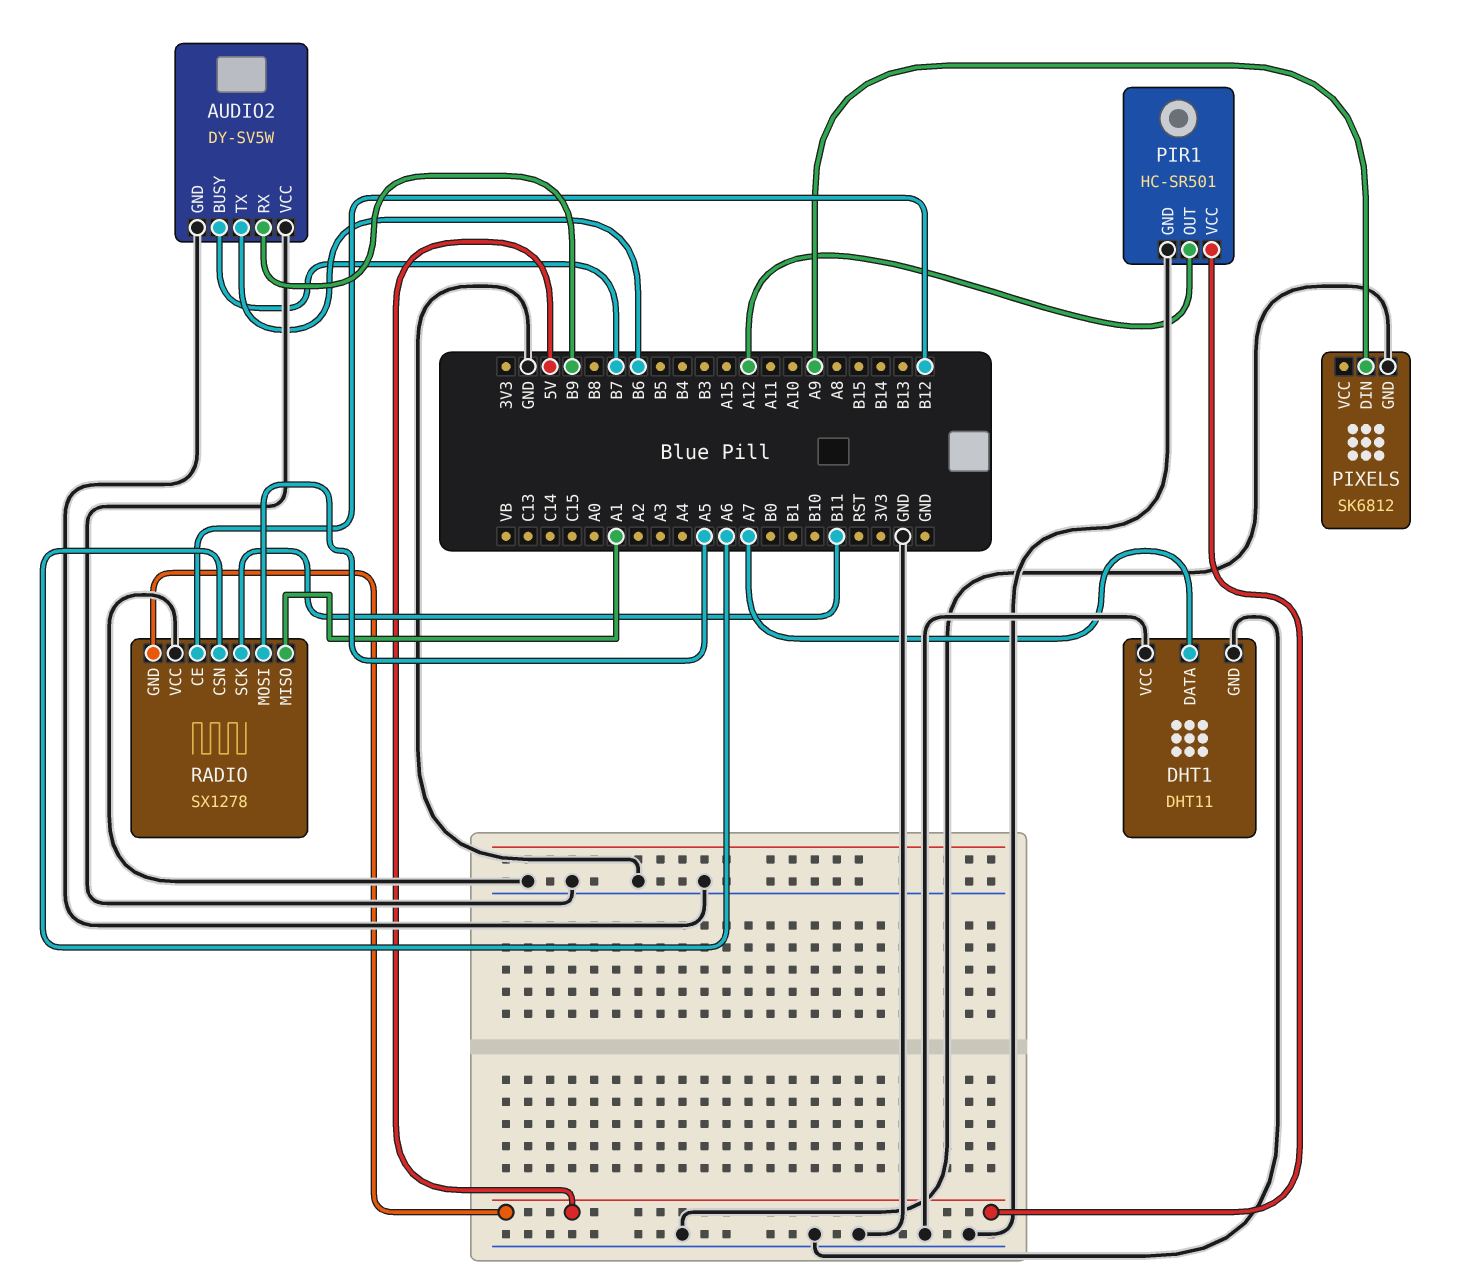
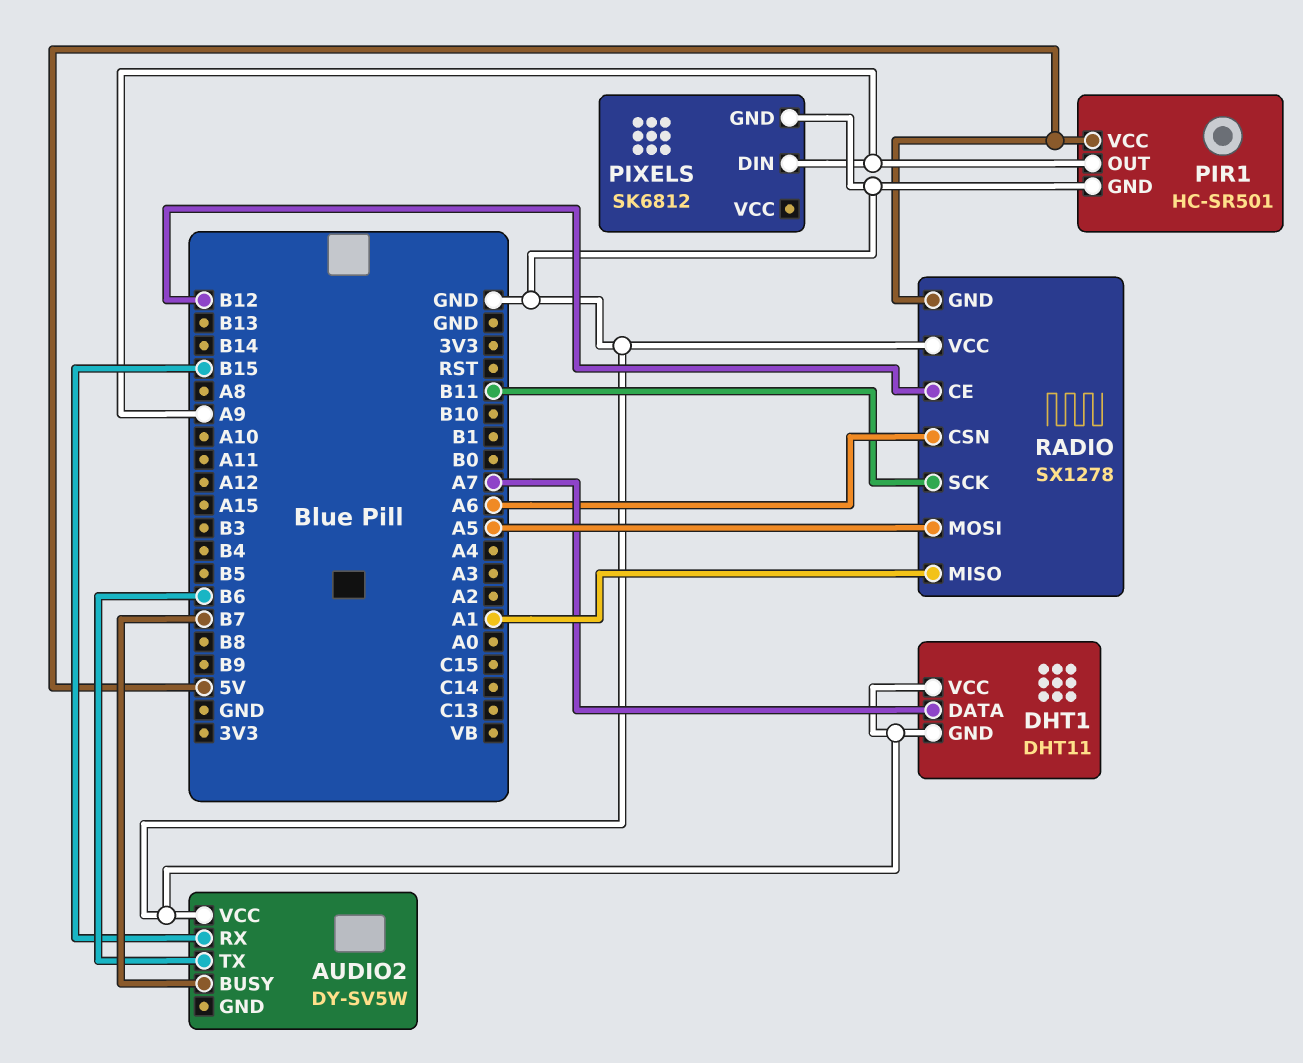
AUDIO2 pin GND: GND -> none
AUDIO2 pin RX: B9 -> B15
PIR1 pin OUT: A12 -> A9

